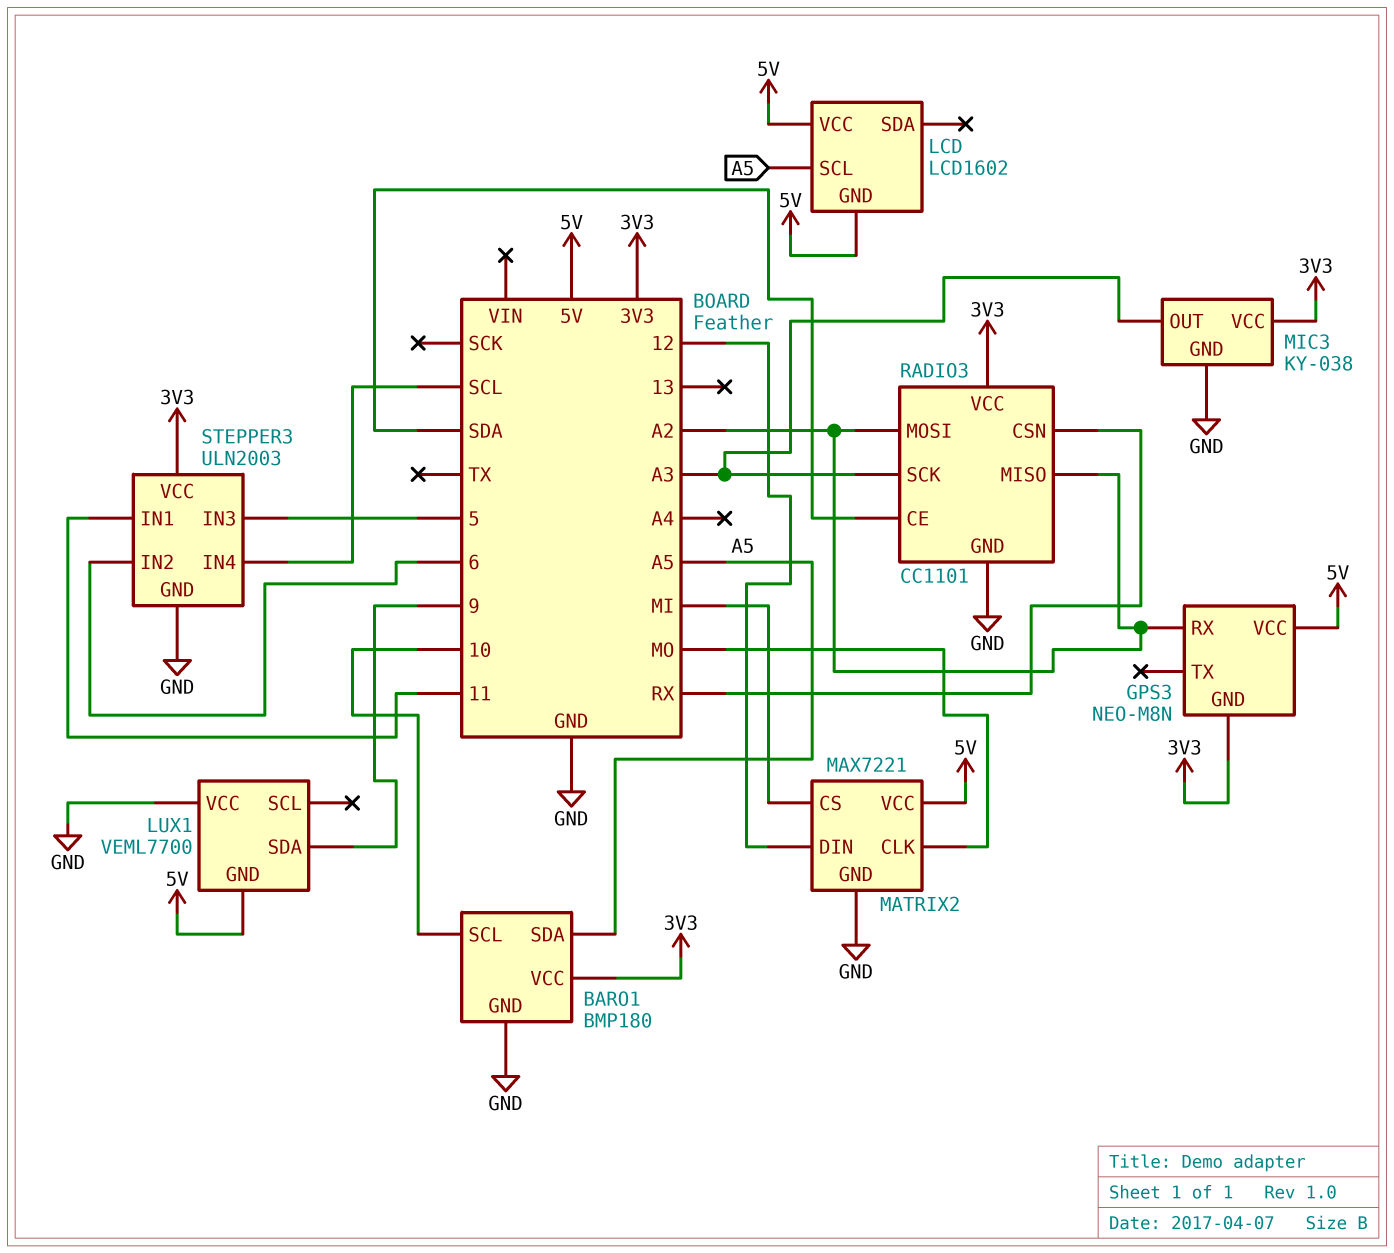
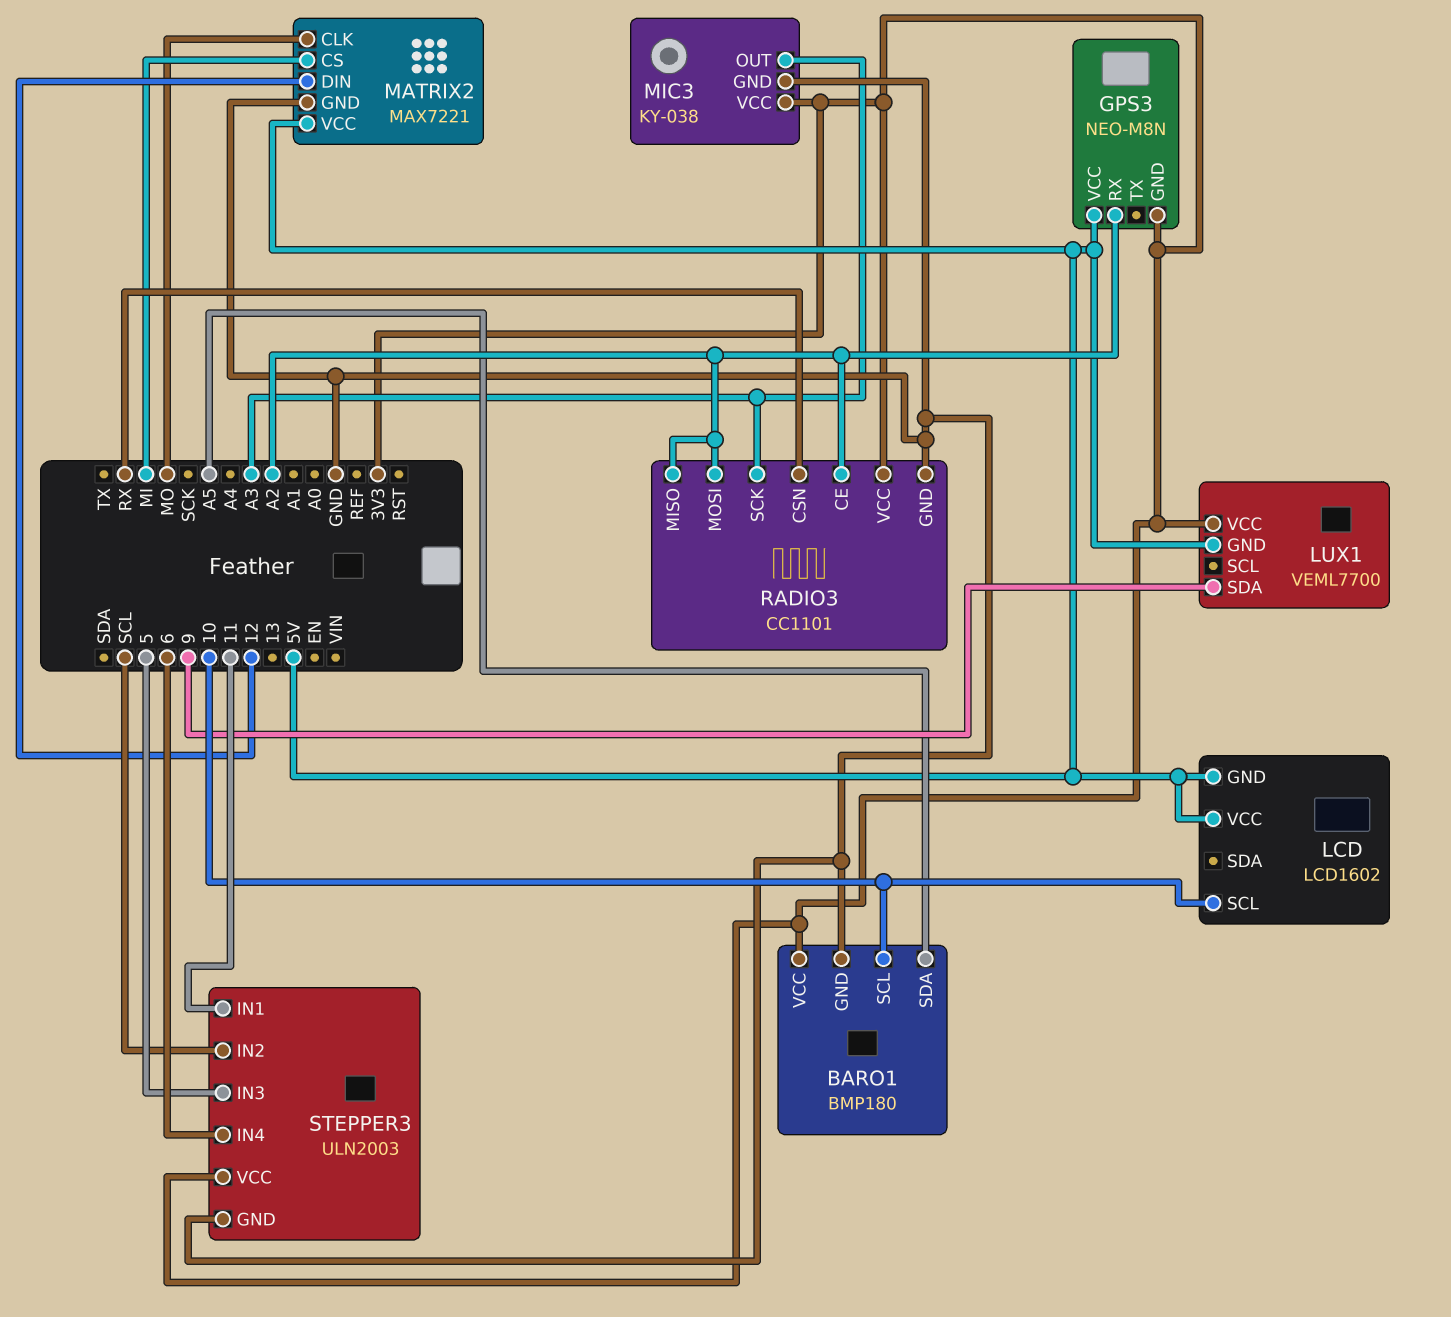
LCD pin SCL: A5 -> 10
LUX1 pin VCC: GND -> 3V3
RADIO3 pin CE: SDA -> A2
STEPPER3 pin IN2: 6 -> SCL
STEPPER3 pin IN4: SCL -> 6

